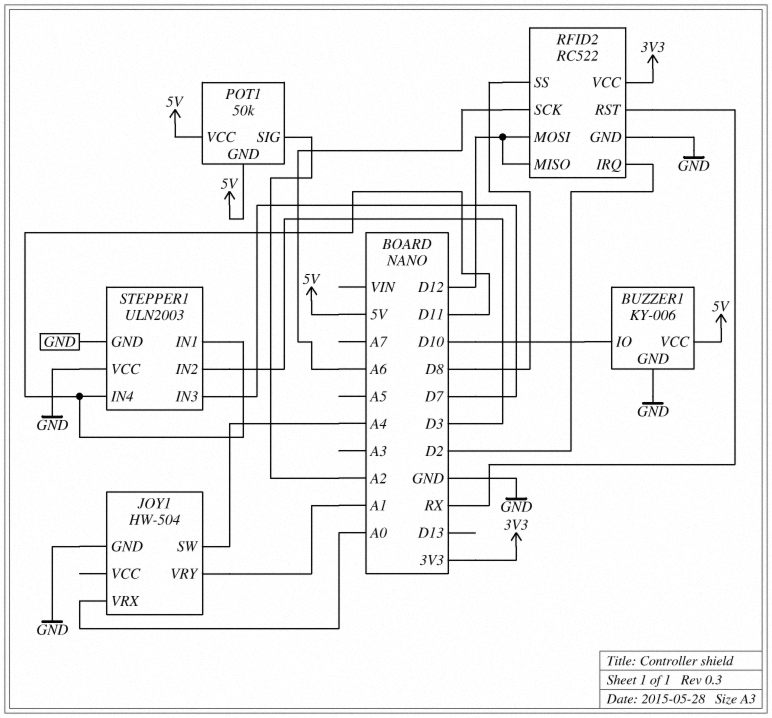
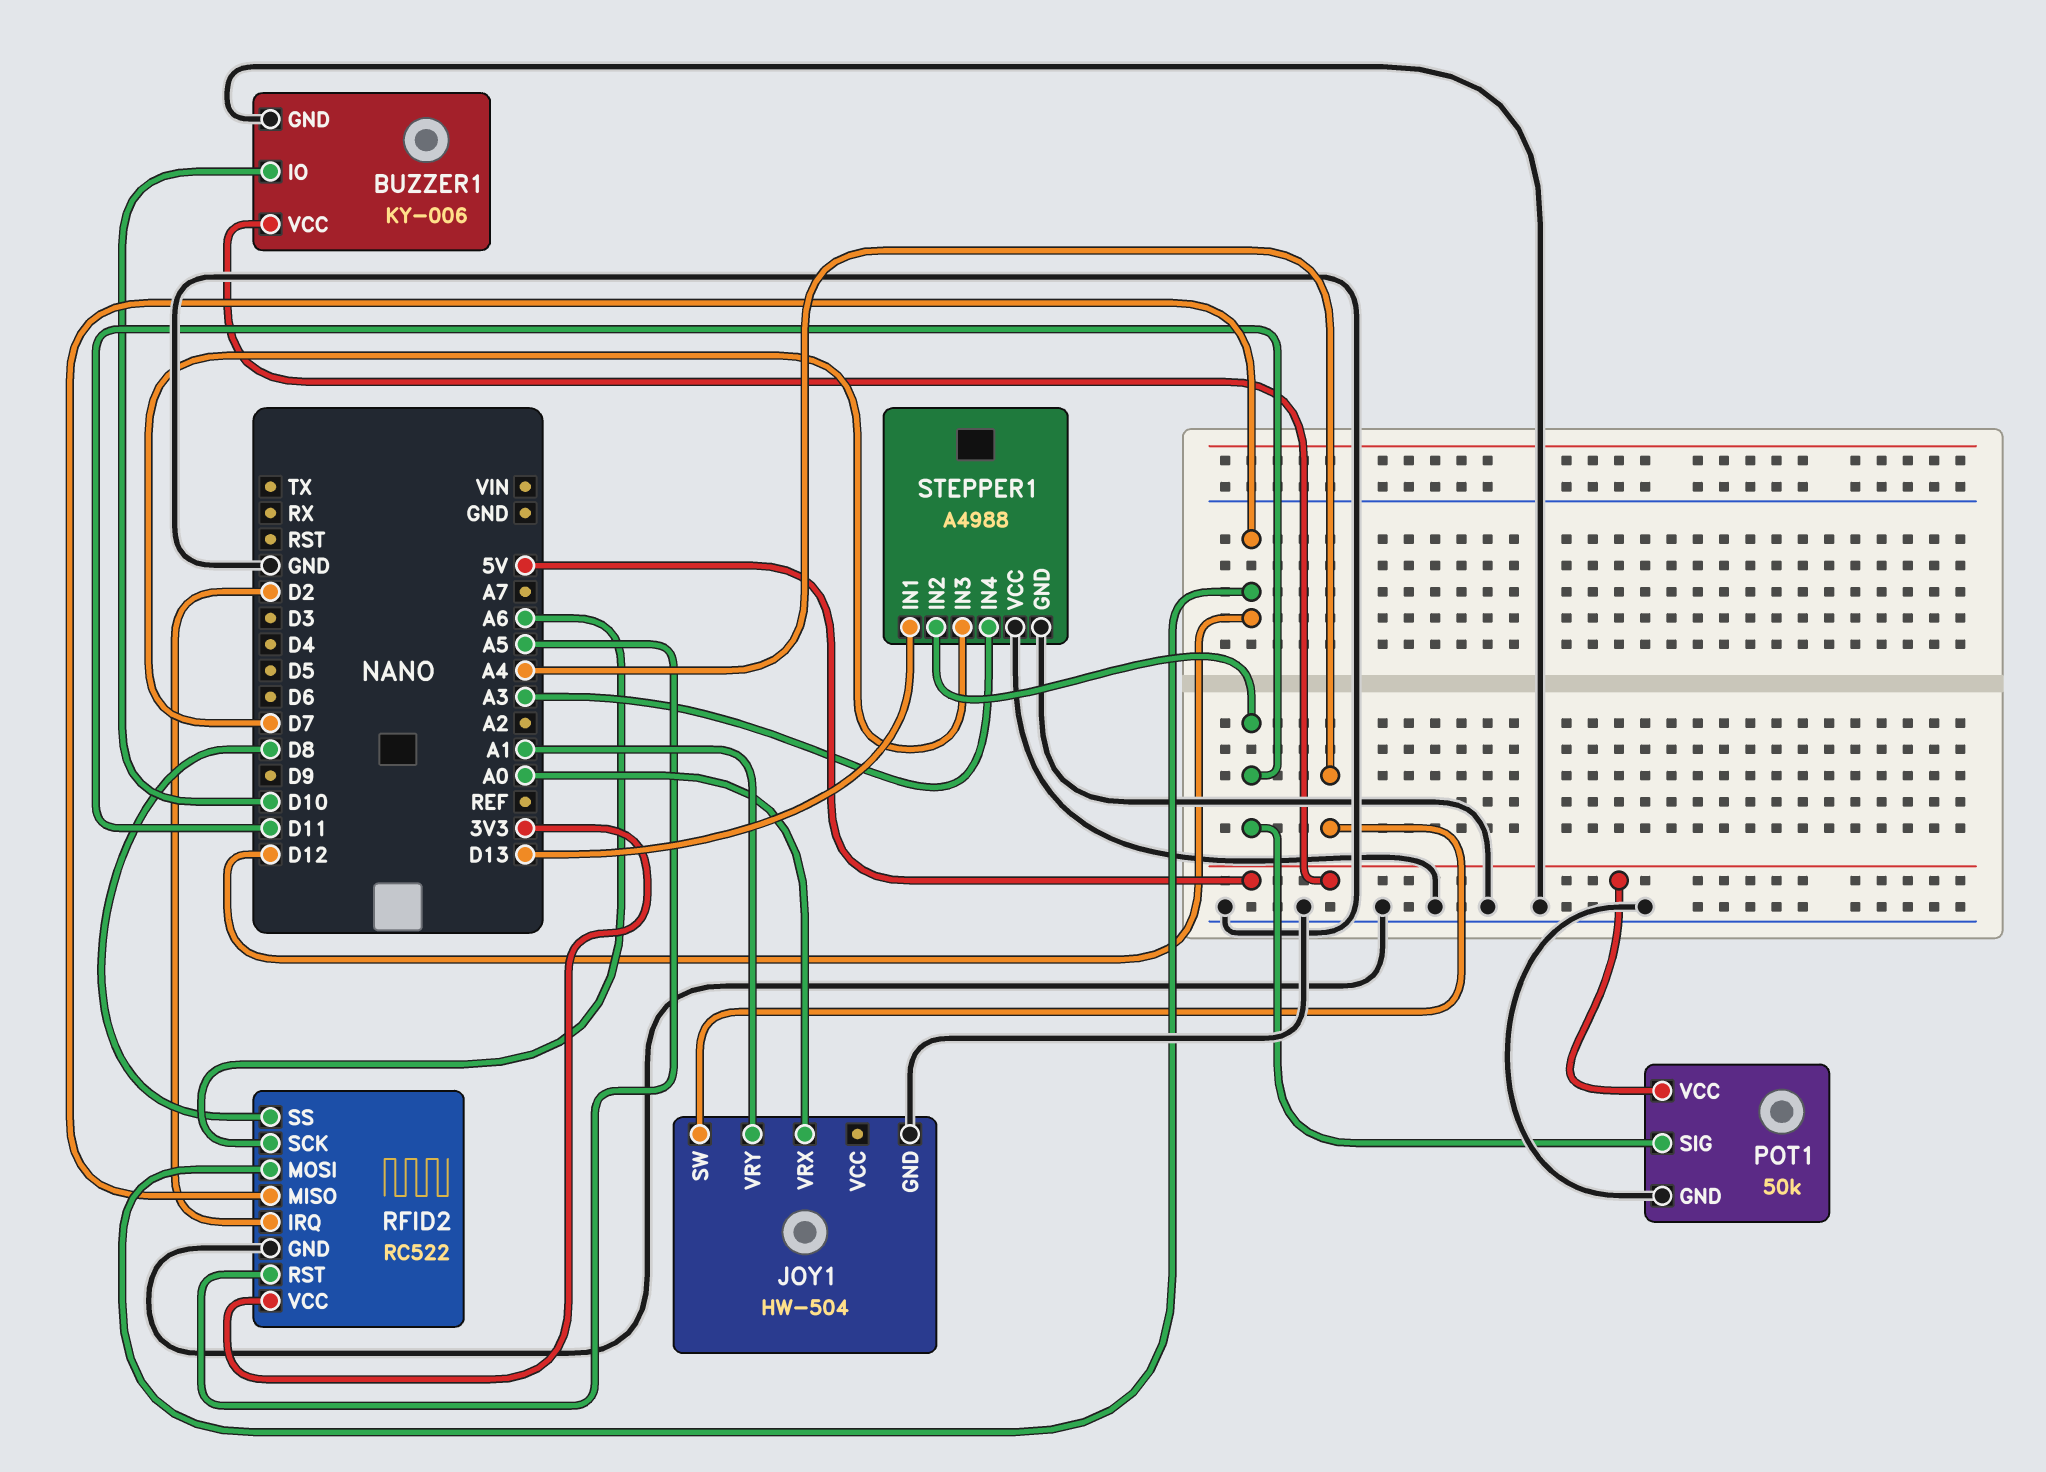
POT1 pin GND: 5V -> GND
POT1 pin SIG: A2 -> D11
RFID2 pin RST: RX -> A5
STEPPER1: ULN2003 -> A4988
STEPPER1 pin IN1: D11 -> D13
STEPPER1 pin IN2: D3 -> D11
STEPPER1 pin IN4: D11 -> A3

